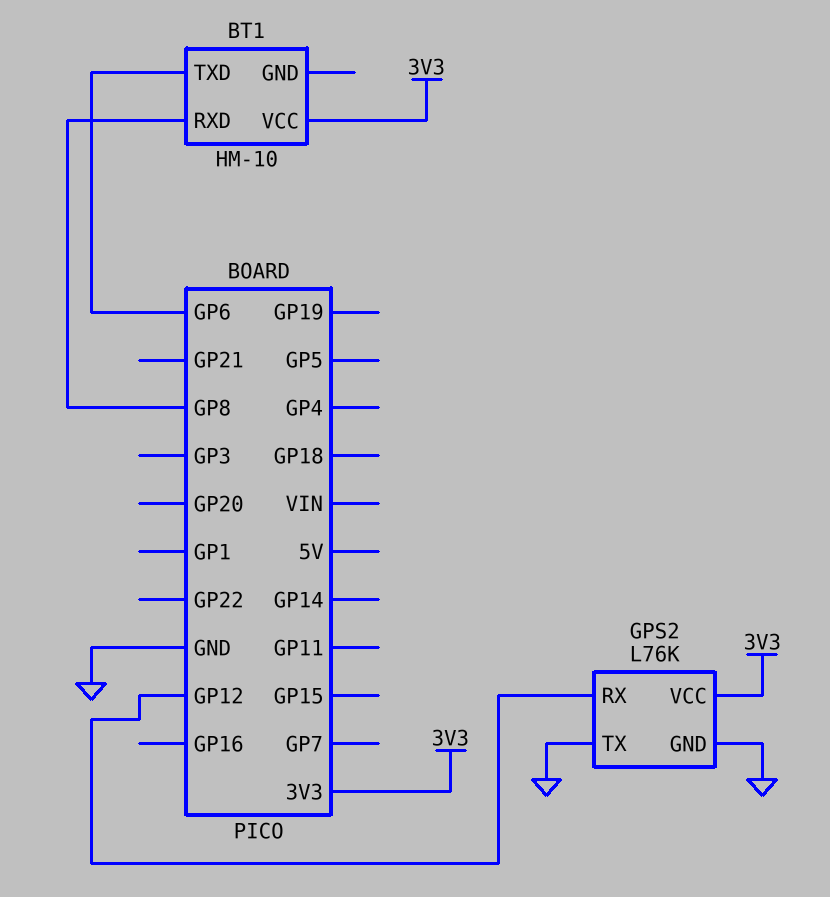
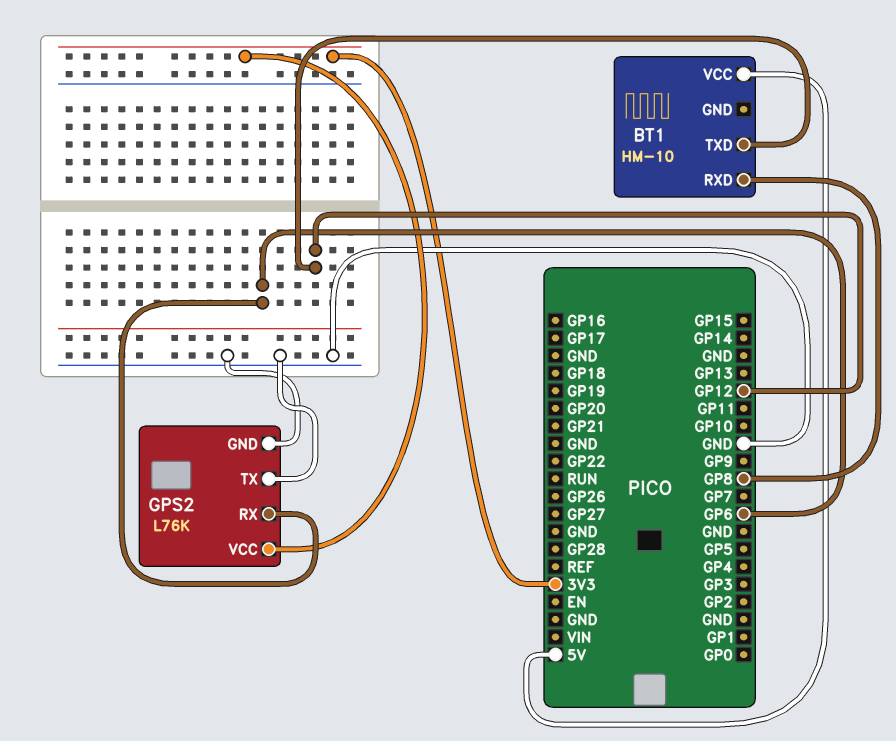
BT1 pin TXD: GP6 -> GP12
BT1 pin VCC: 3V3 -> 5V
GPS2 pin RX: GP12 -> GP6

